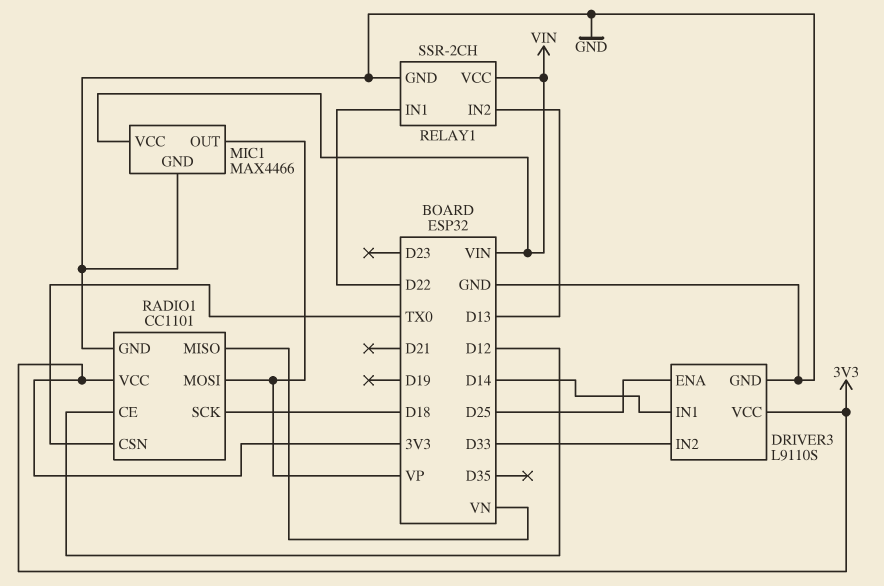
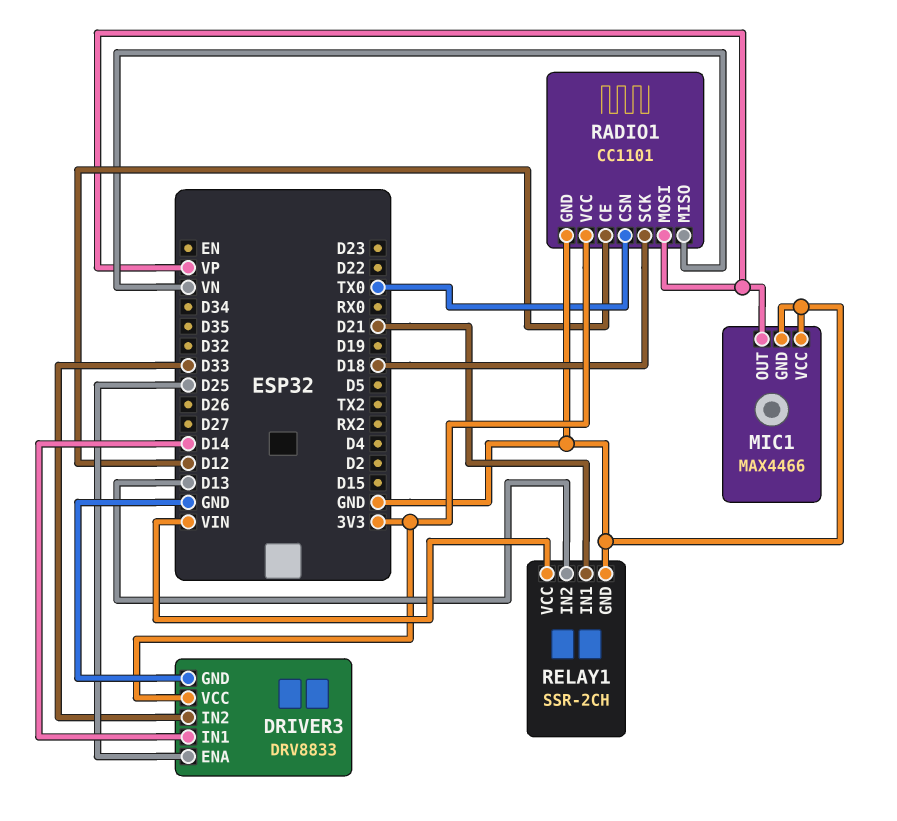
DRIVER3: L9110S -> DRV8833
MIC1 pin VCC: VIN -> GND
RELAY1 pin IN1: D22 -> D21

